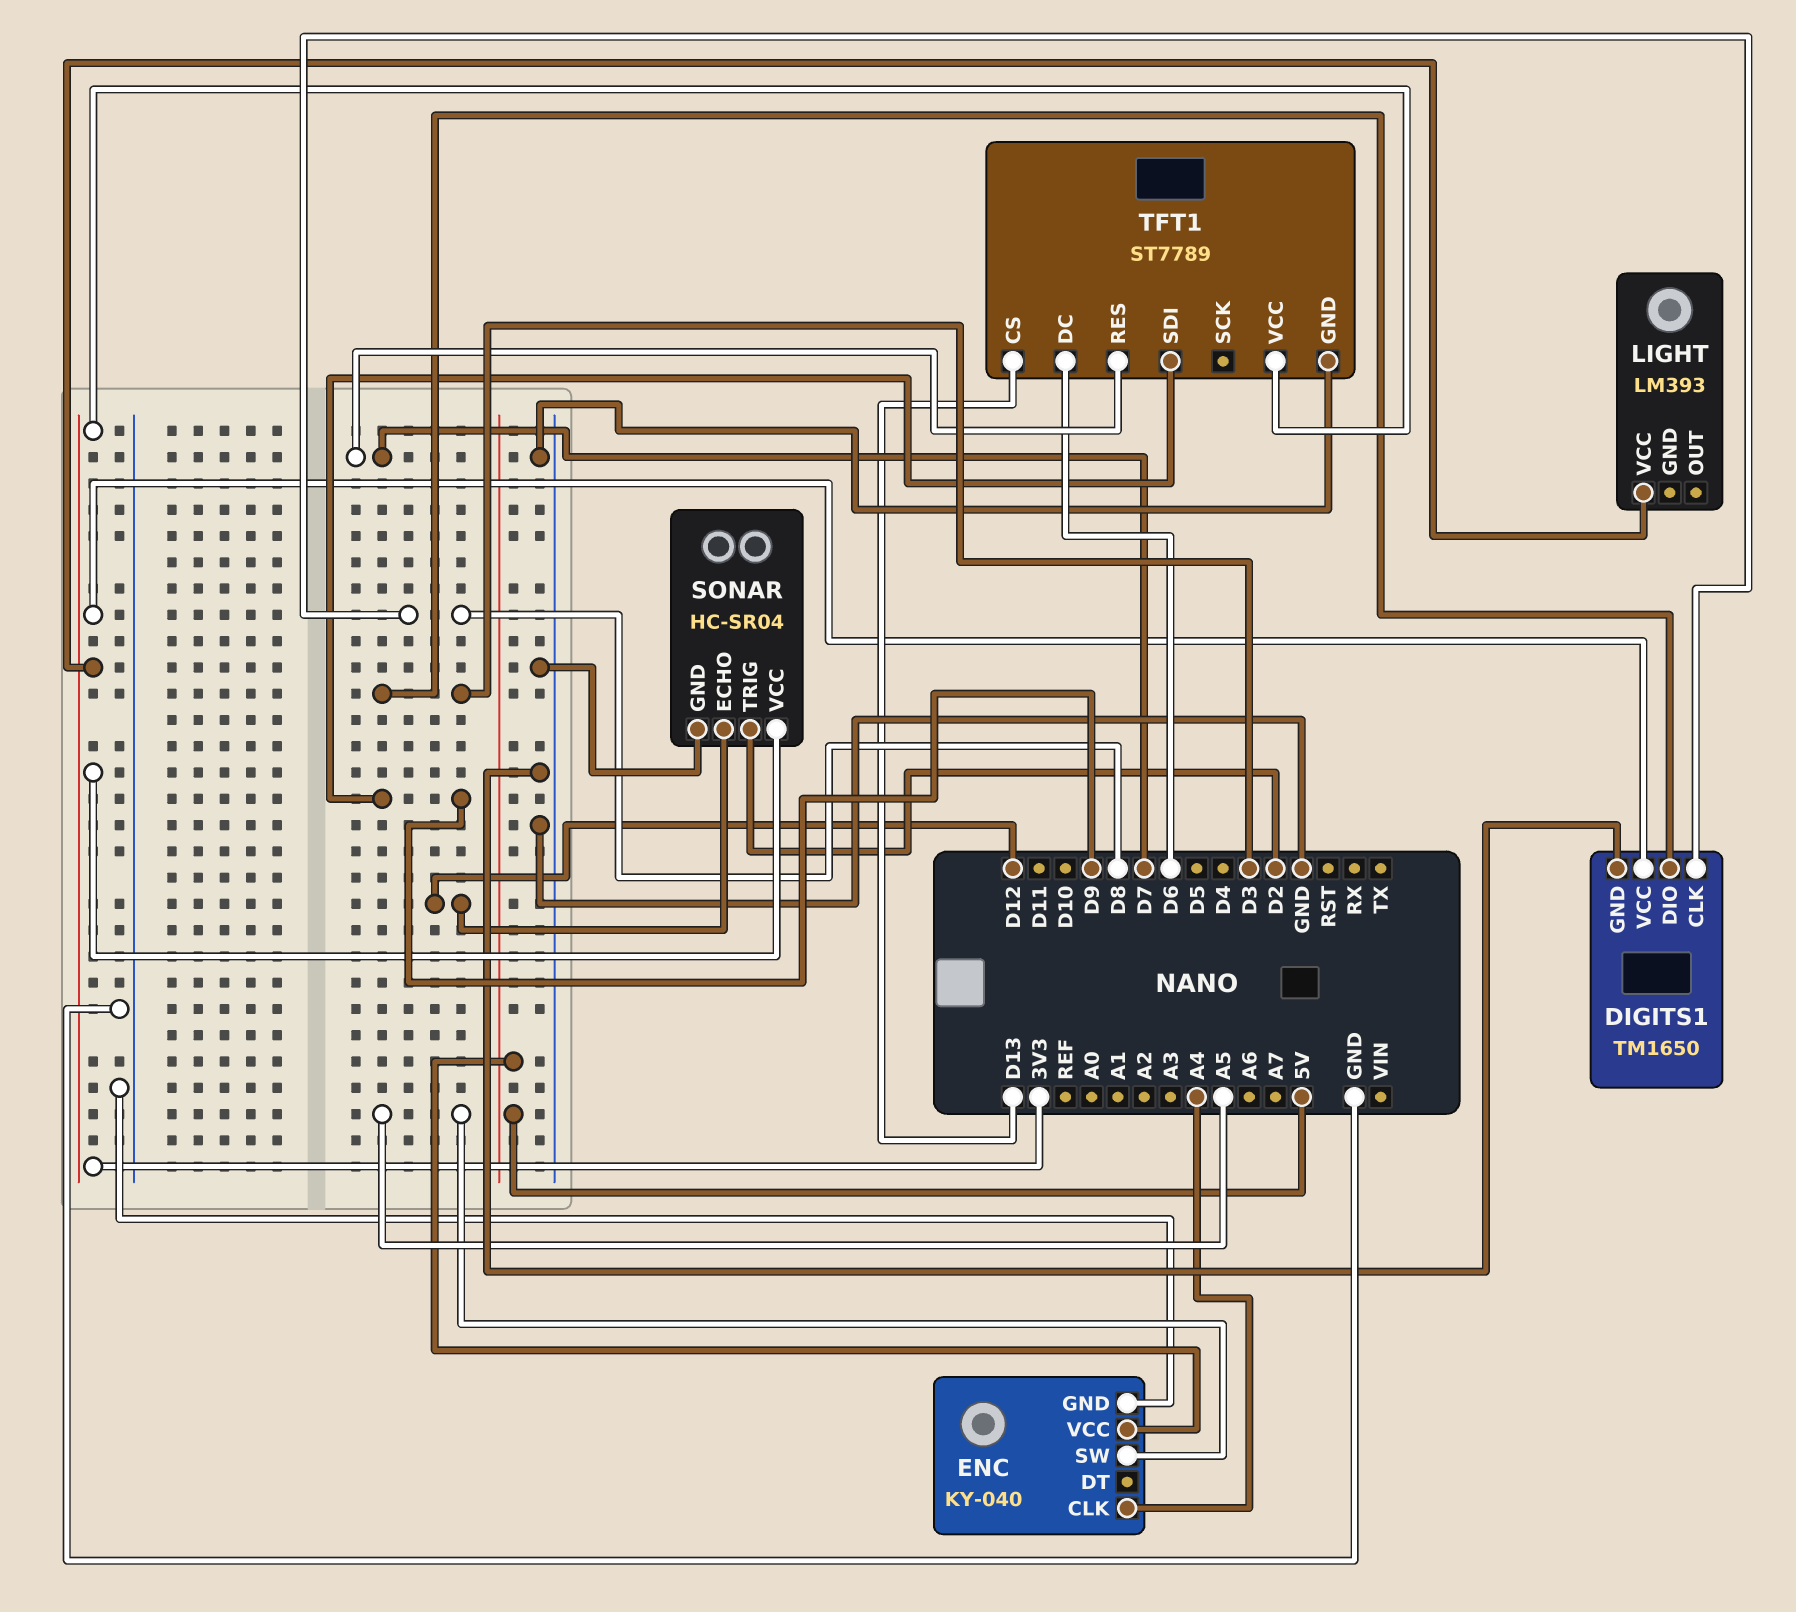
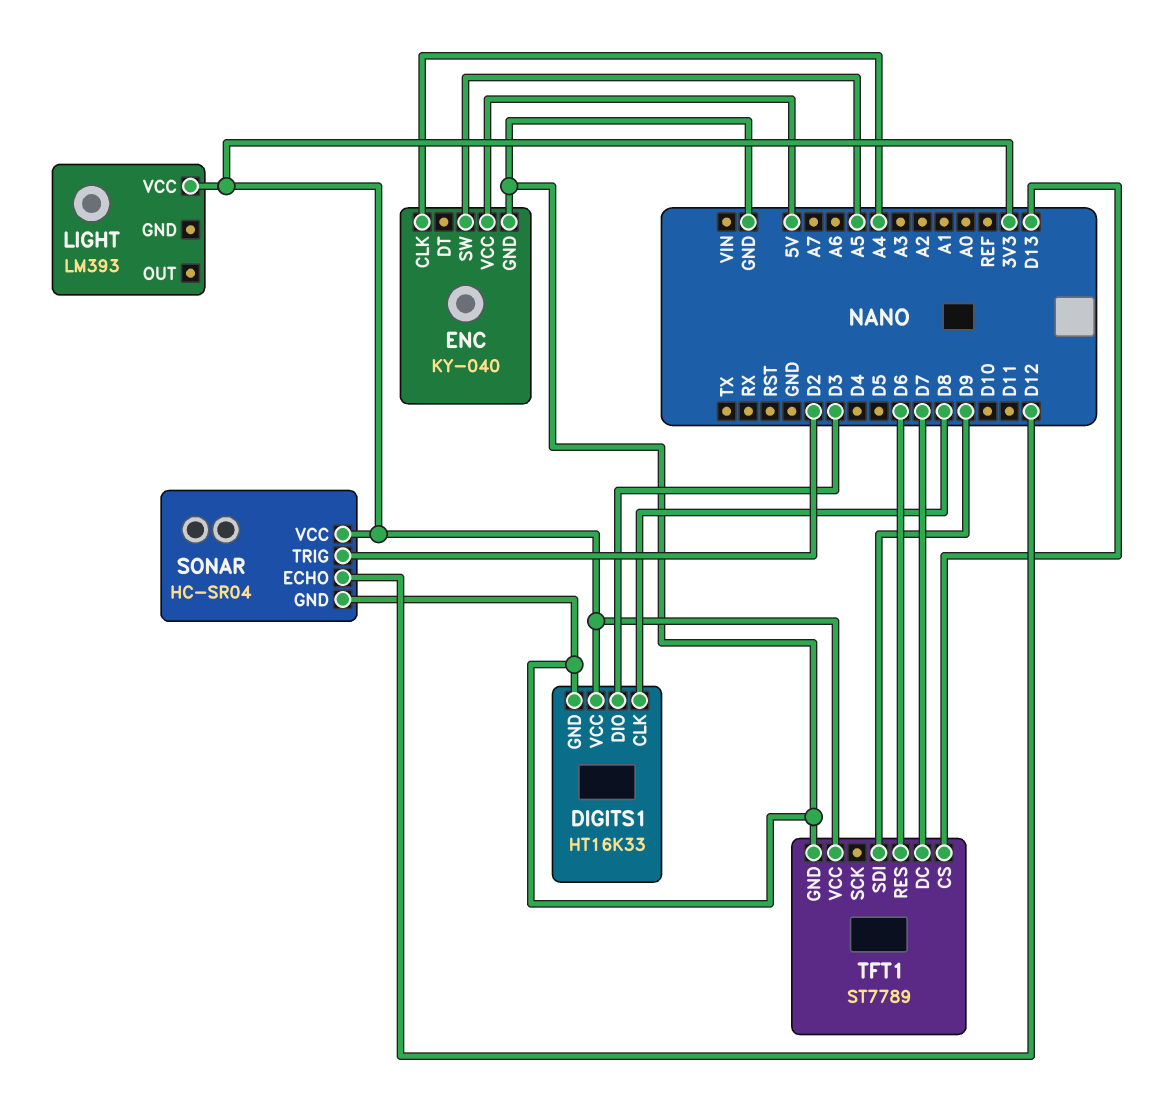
DIGITS1: TM1650 -> HT16K33
TFT1 pin DC: D6 -> D7
TFT1 pin RES: D7 -> D6

